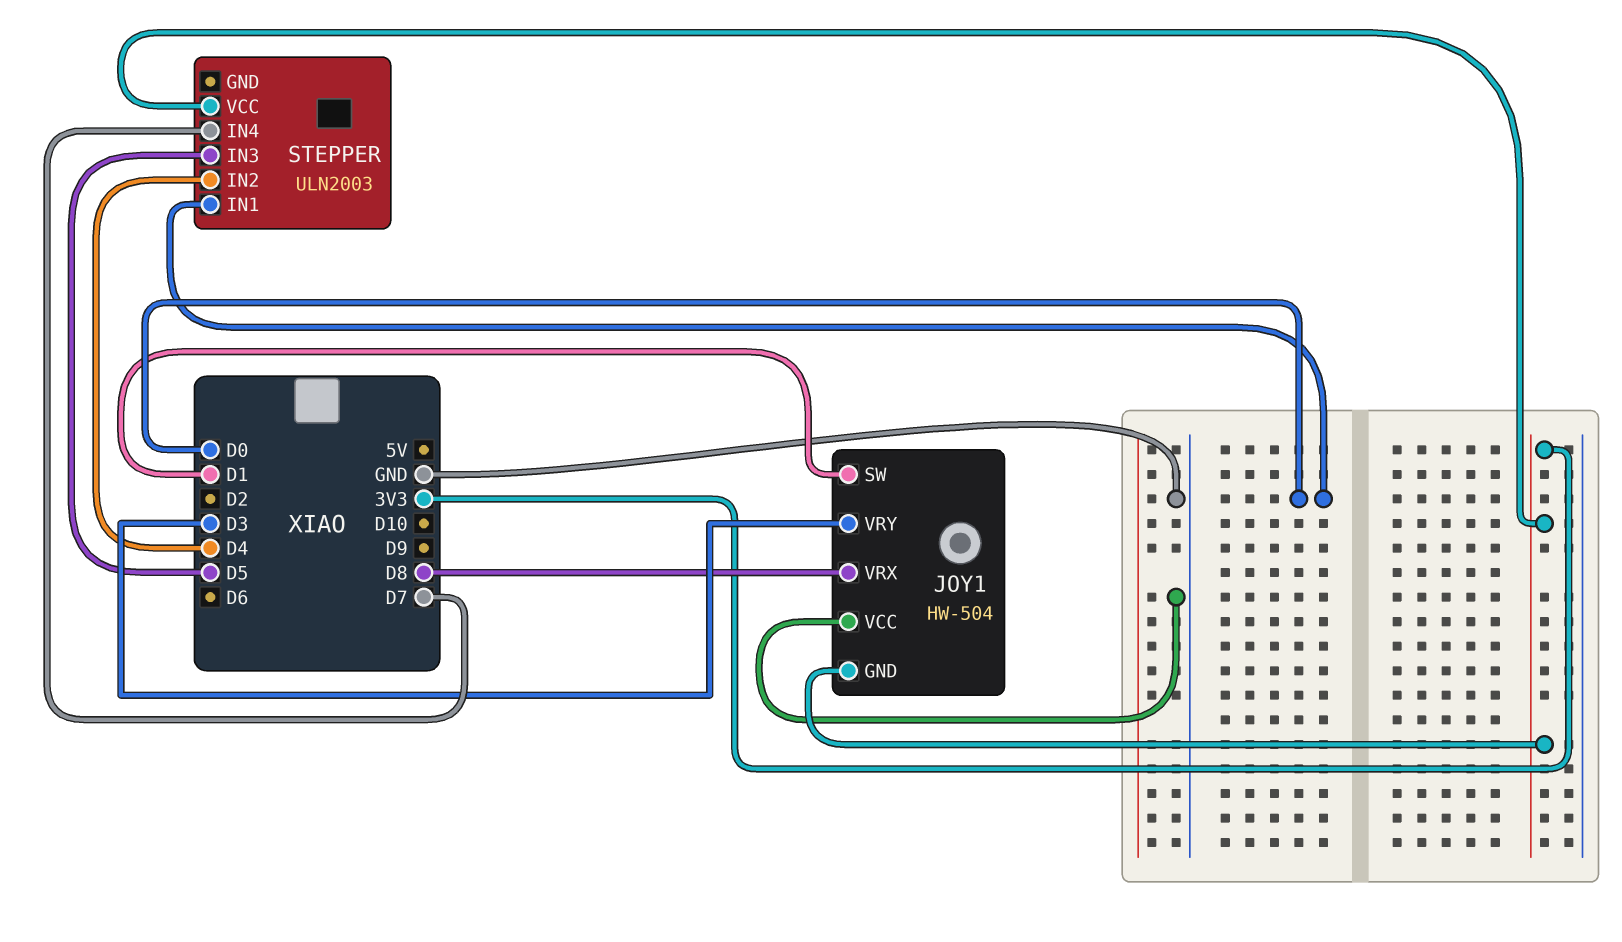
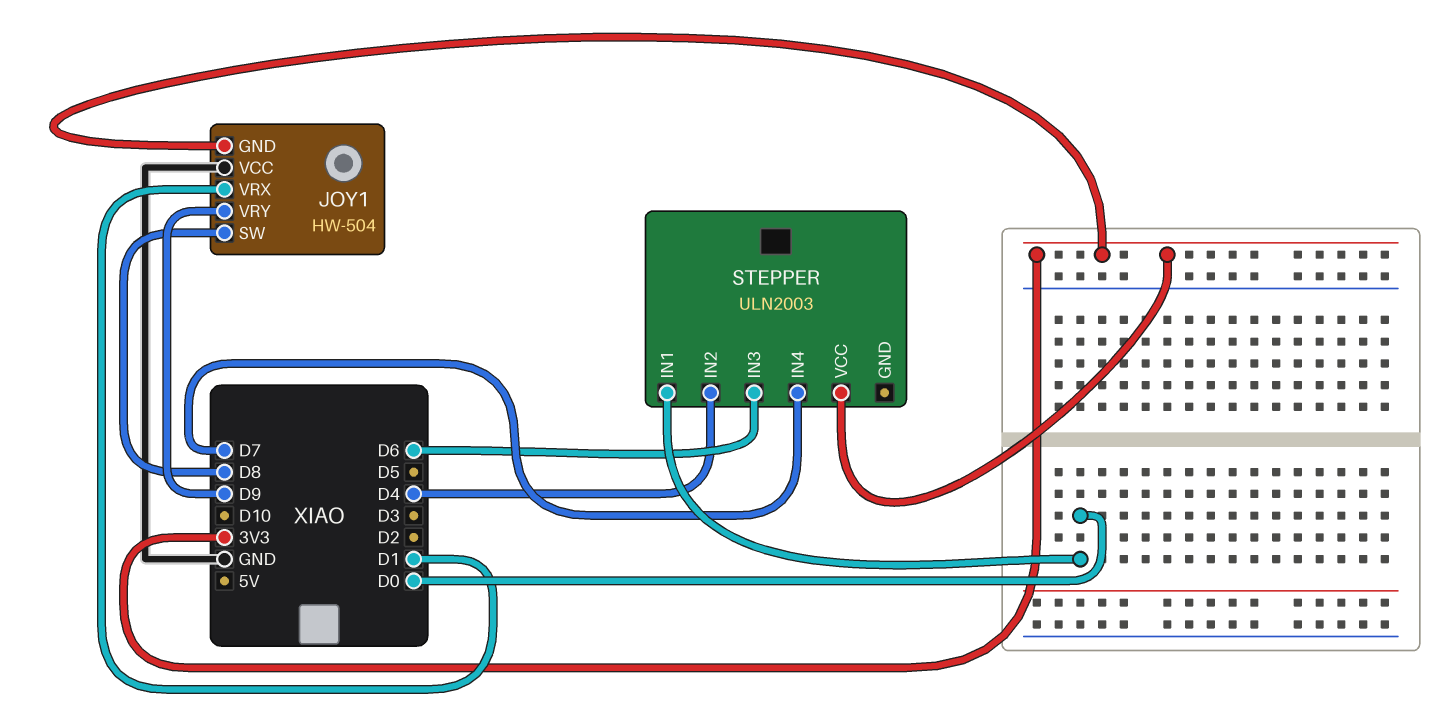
JOY1 pin SW: D1 -> D8
JOY1 pin VRX: D8 -> D1
JOY1 pin VRY: D3 -> D9
STEPPER pin IN3: D5 -> D6

